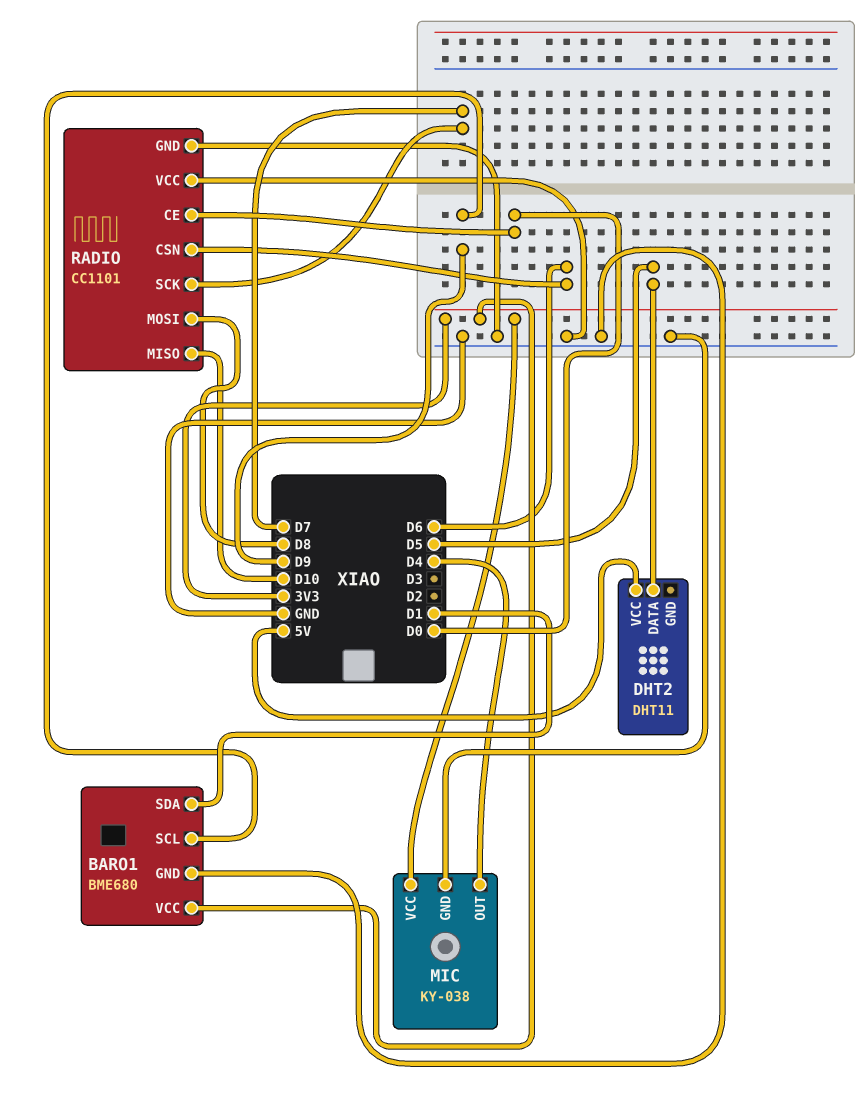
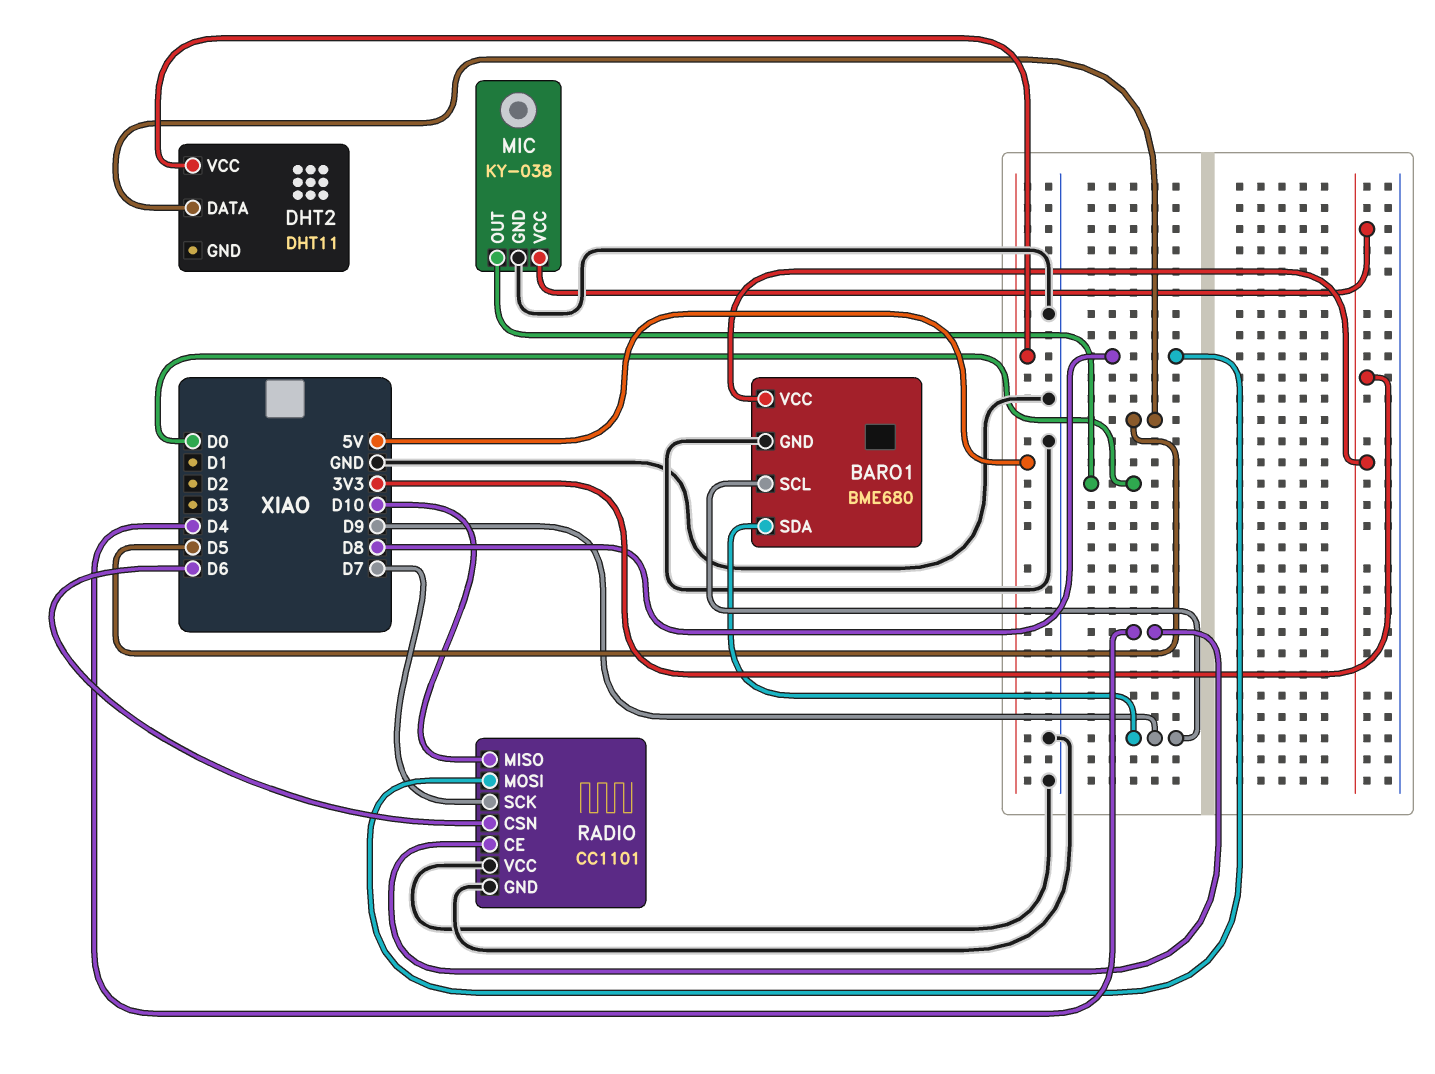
BARO1 pin SDA: D1 -> D9
MIC pin OUT: D4 -> D0
RADIO pin CE: D0 -> D4

